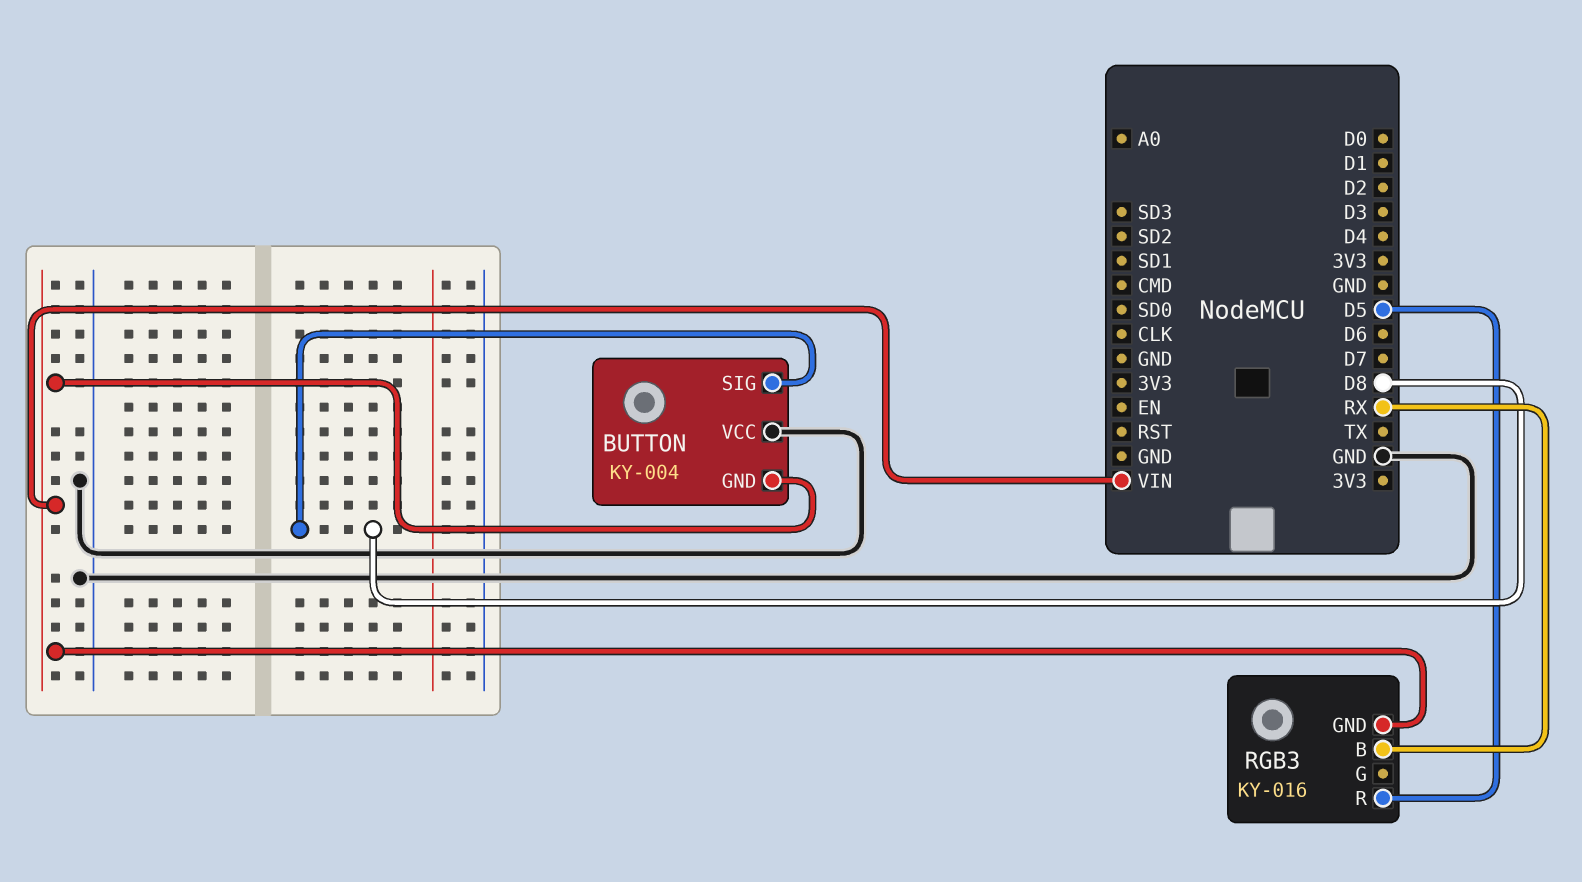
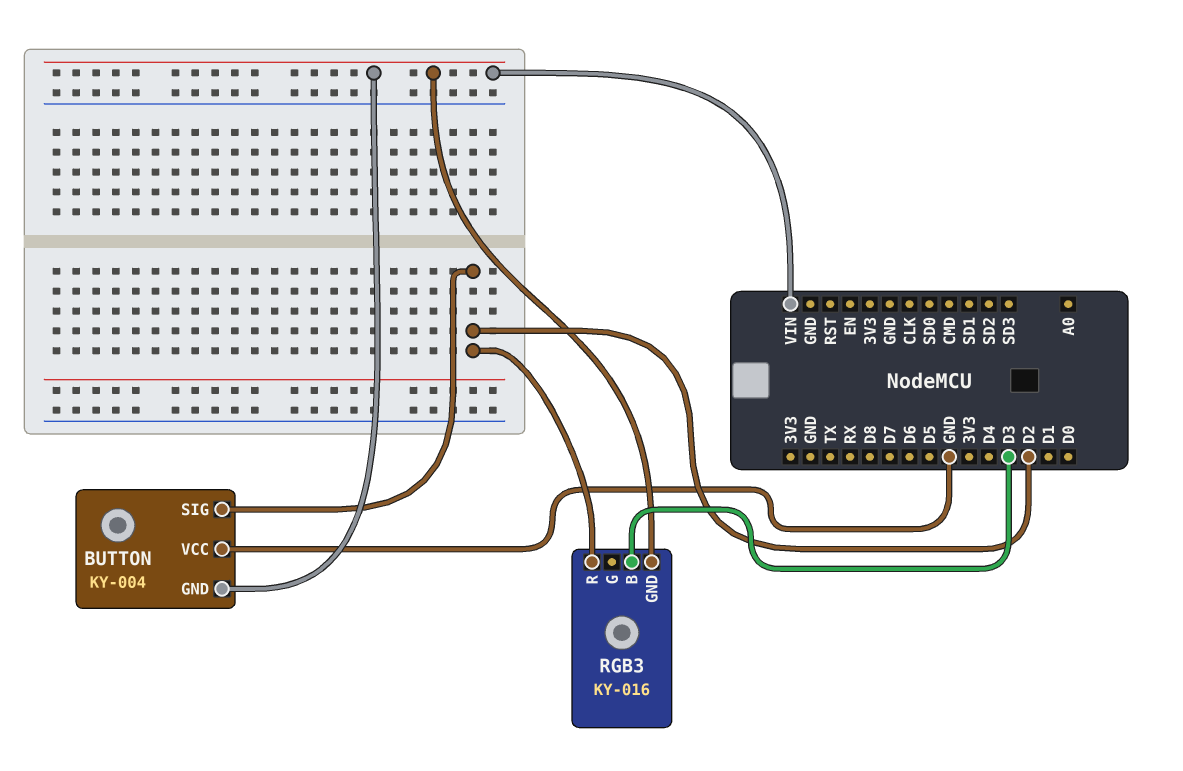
BUTTON pin SIG: D8 -> D2
RGB3 pin B: RX -> D3
RGB3 pin R: D5 -> D2

